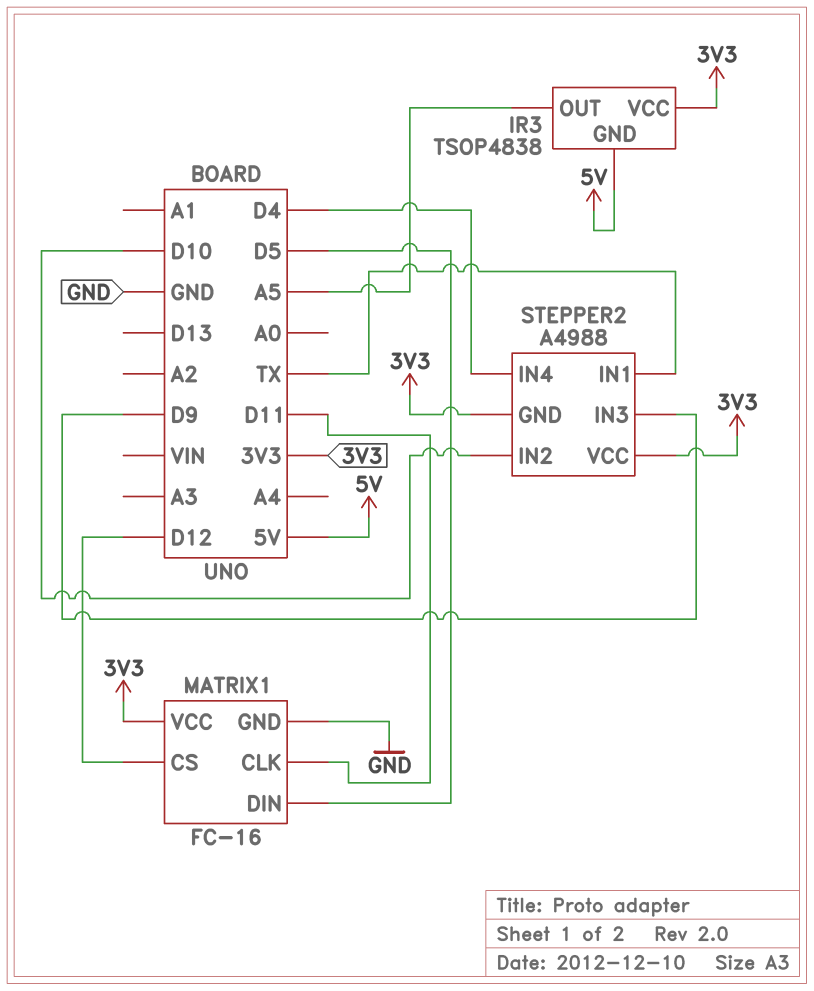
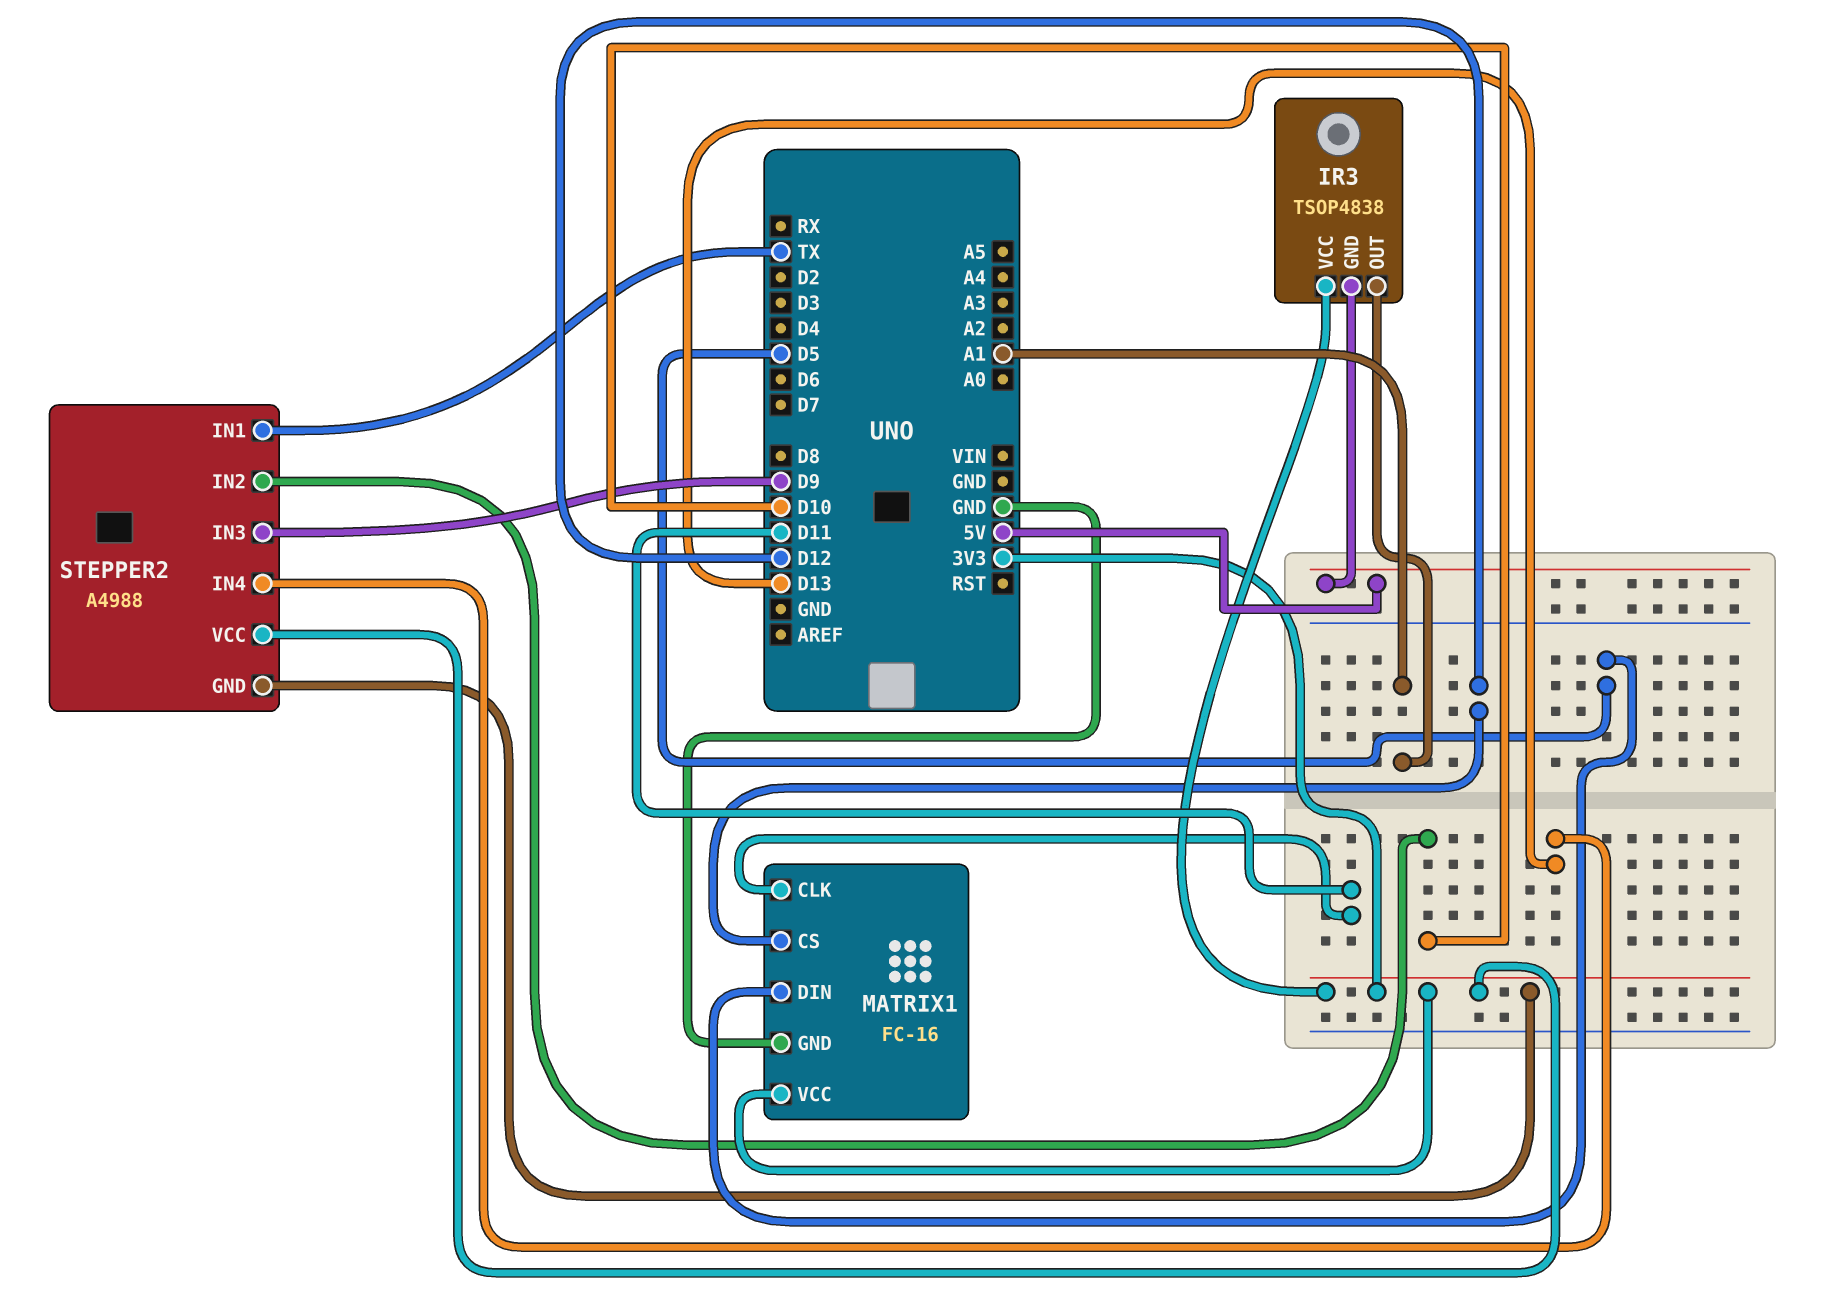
IR3 pin OUT: A5 -> A1
STEPPER2 pin IN4: D4 -> D13

